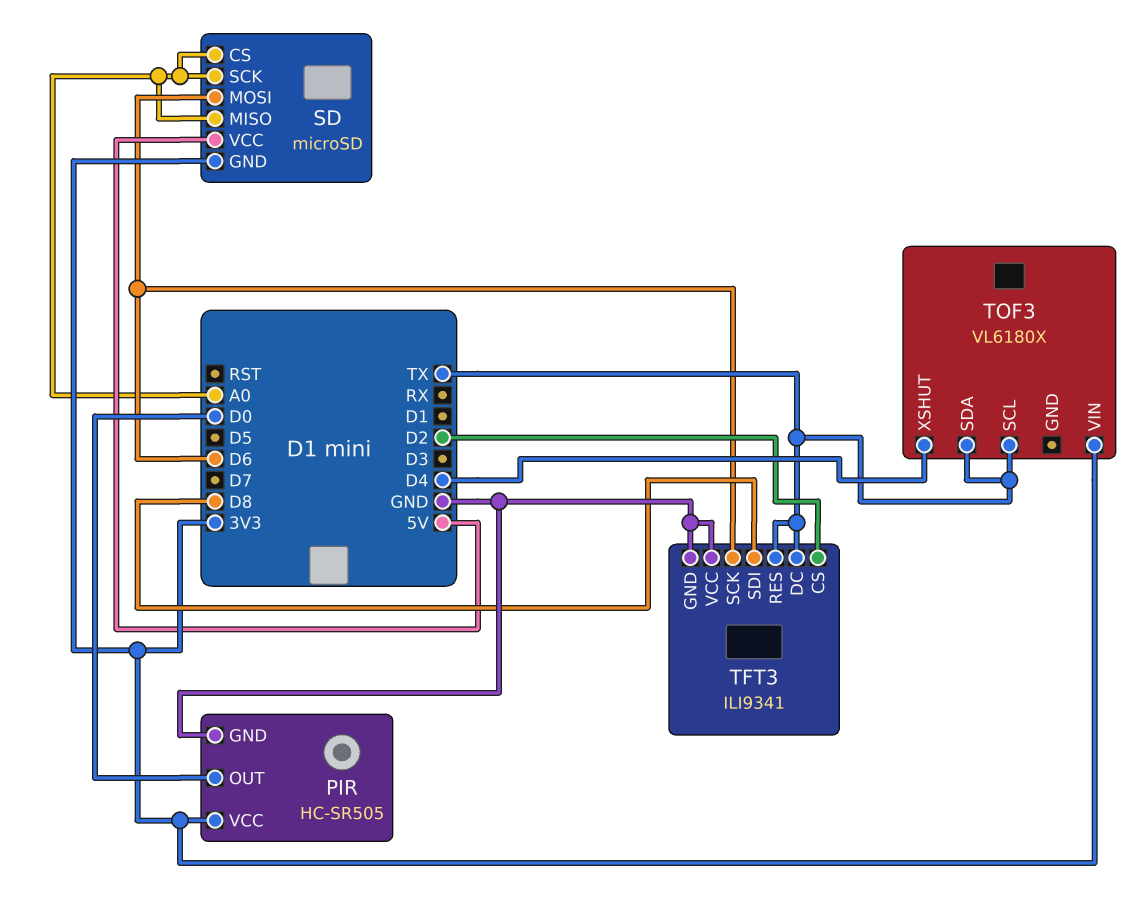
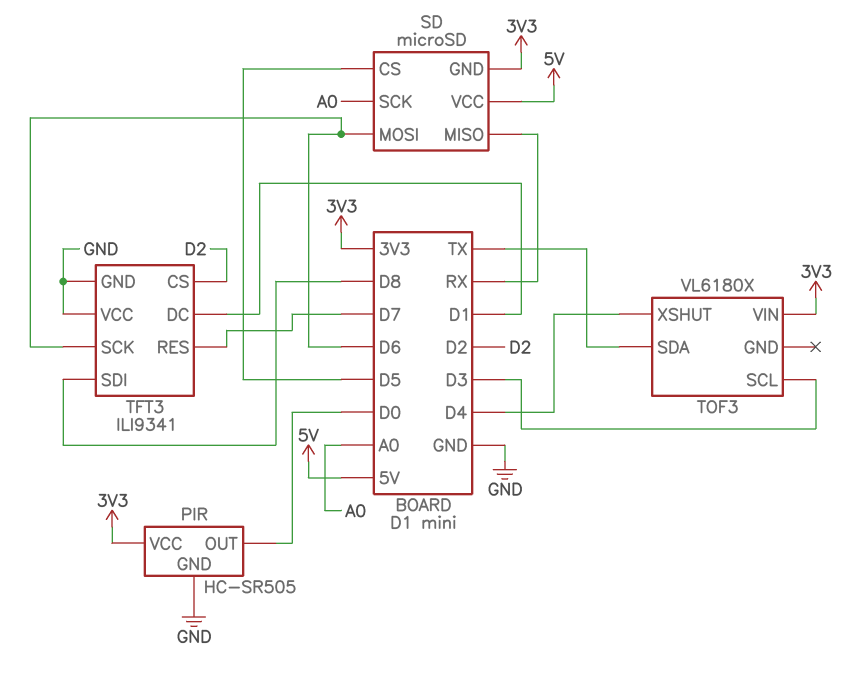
SD pin CS: A0 -> D5
SD pin MISO: A0 -> RX
TFT3 pin DC: TX -> D1
TFT3 pin RES: TX -> D7
TOF3 pin SCL: TX -> D3

